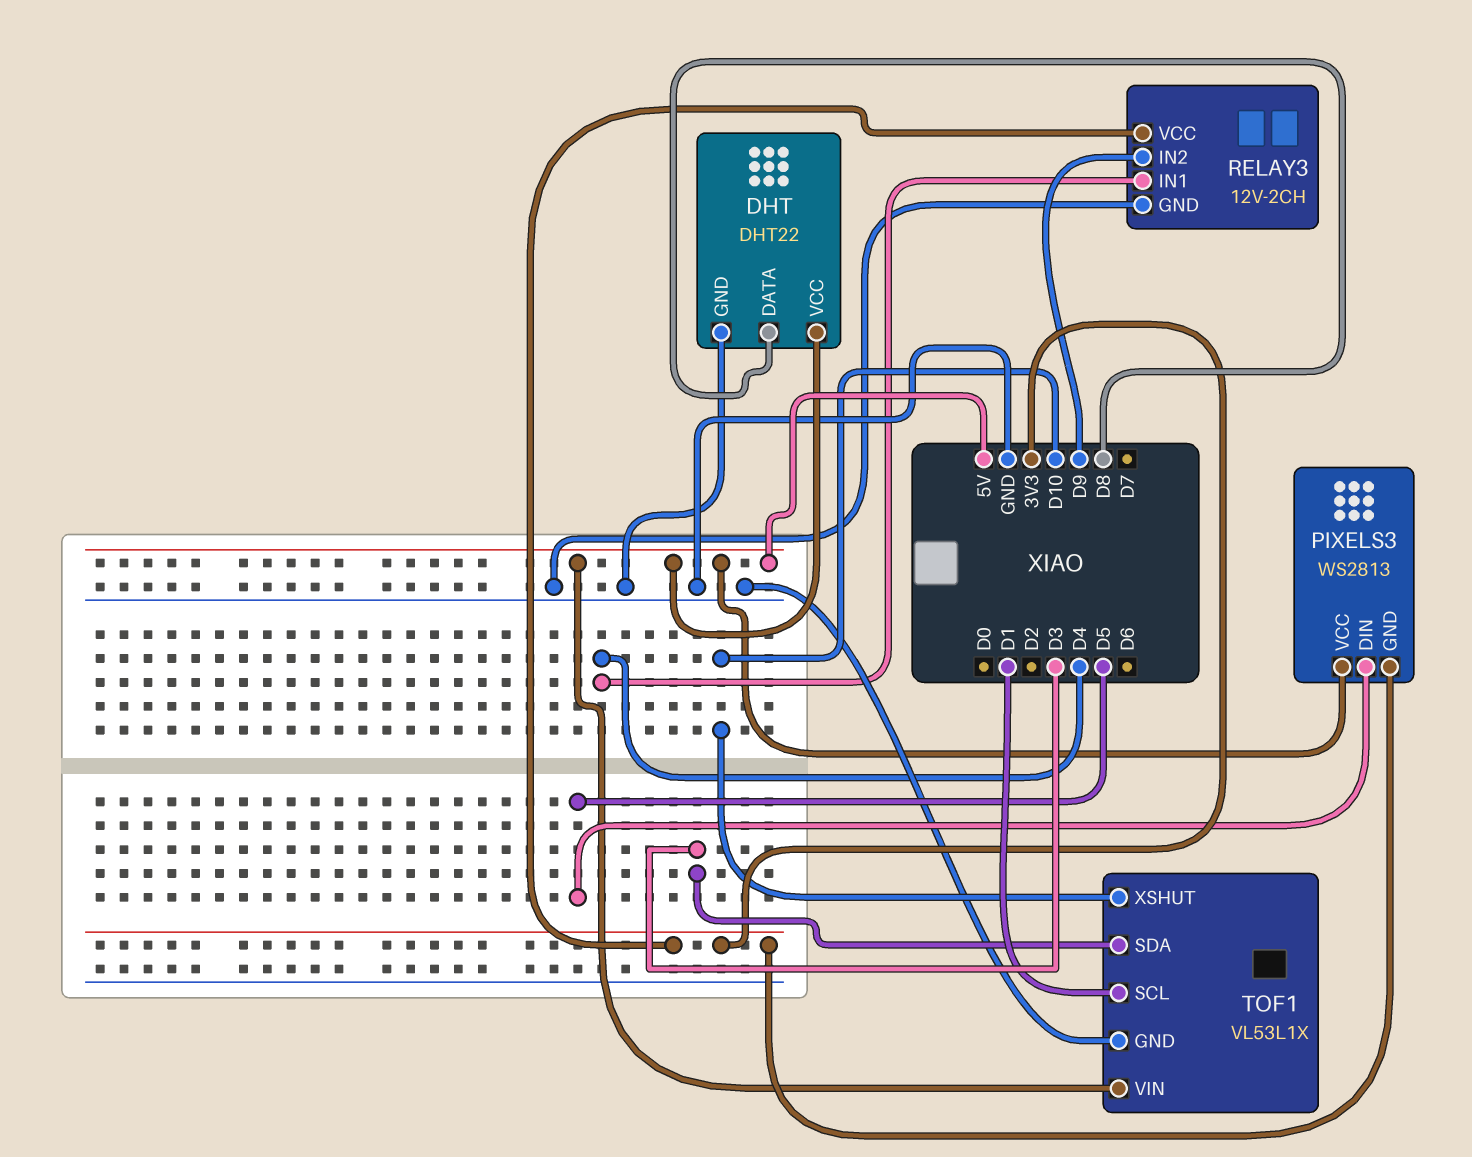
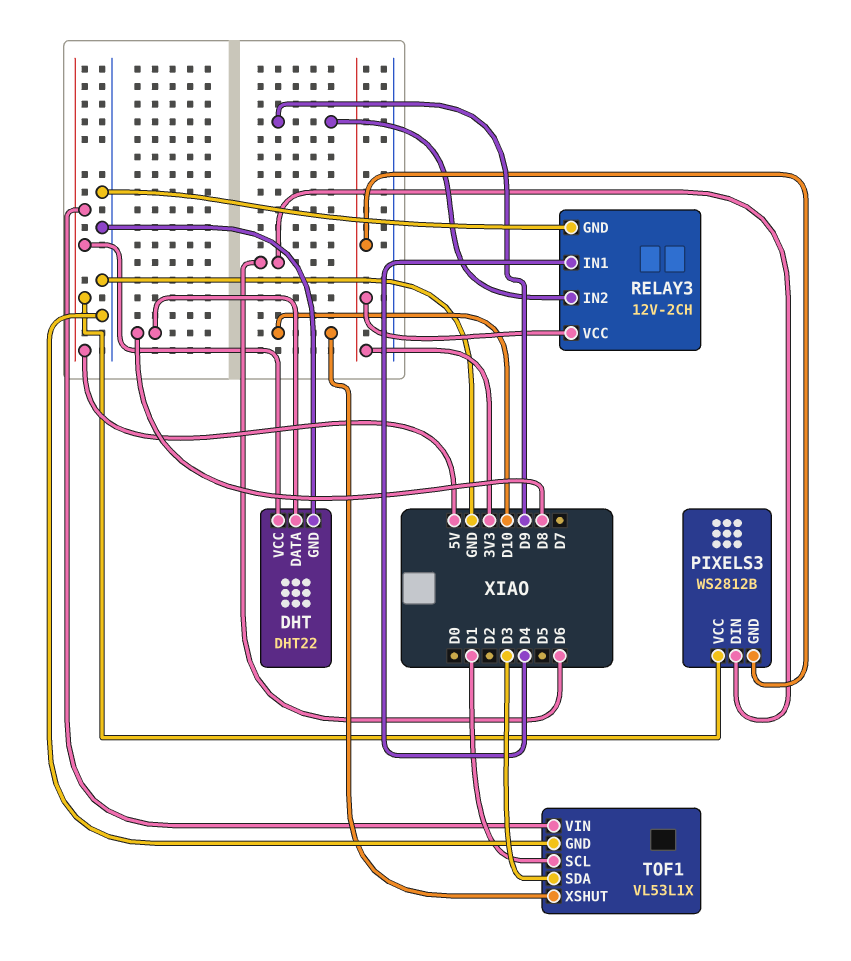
PIXELS3: WS2813 -> WS2812B
PIXELS3 pin DIN: D5 -> D6

